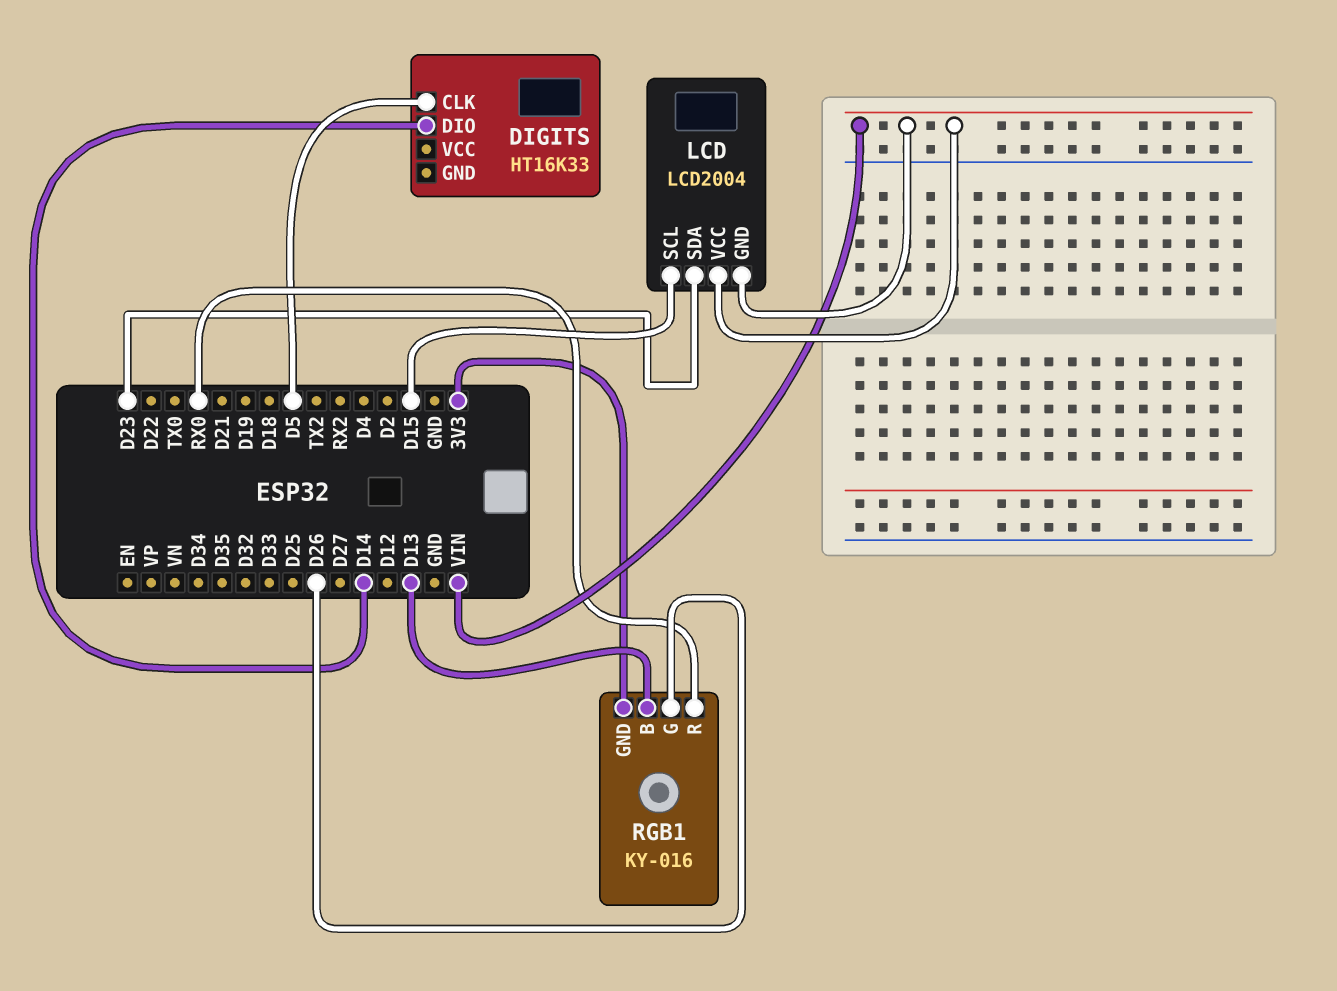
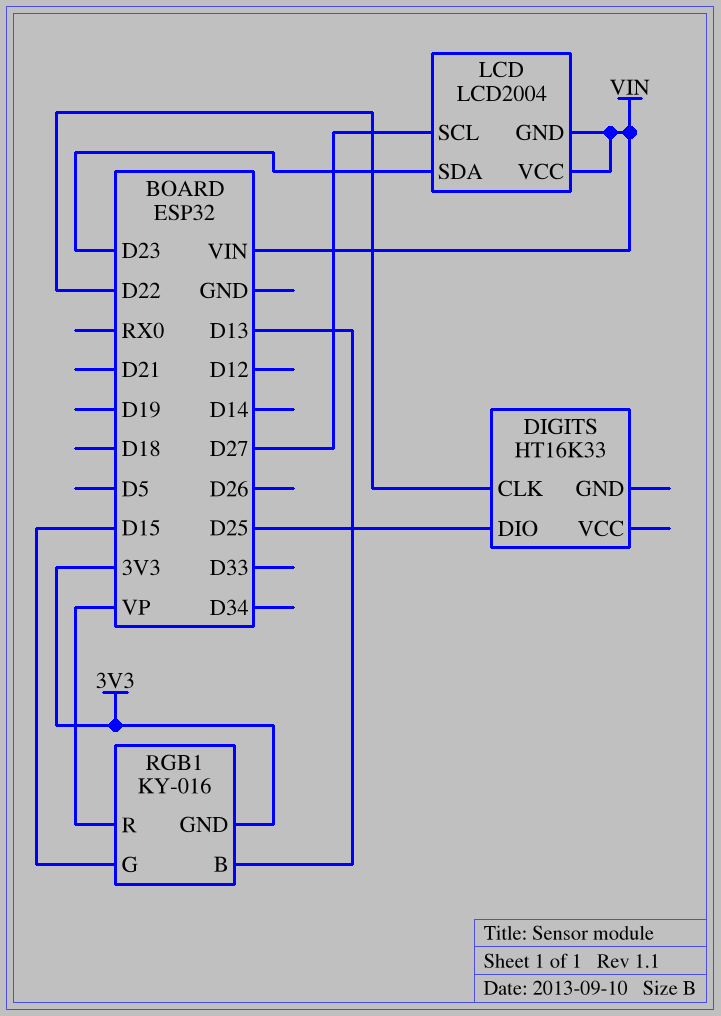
DIGITS pin CLK: D5 -> D22
DIGITS pin DIO: D14 -> D25
LCD pin SCL: D15 -> D27
RGB1 pin G: D26 -> D15
RGB1 pin R: RX0 -> VP

